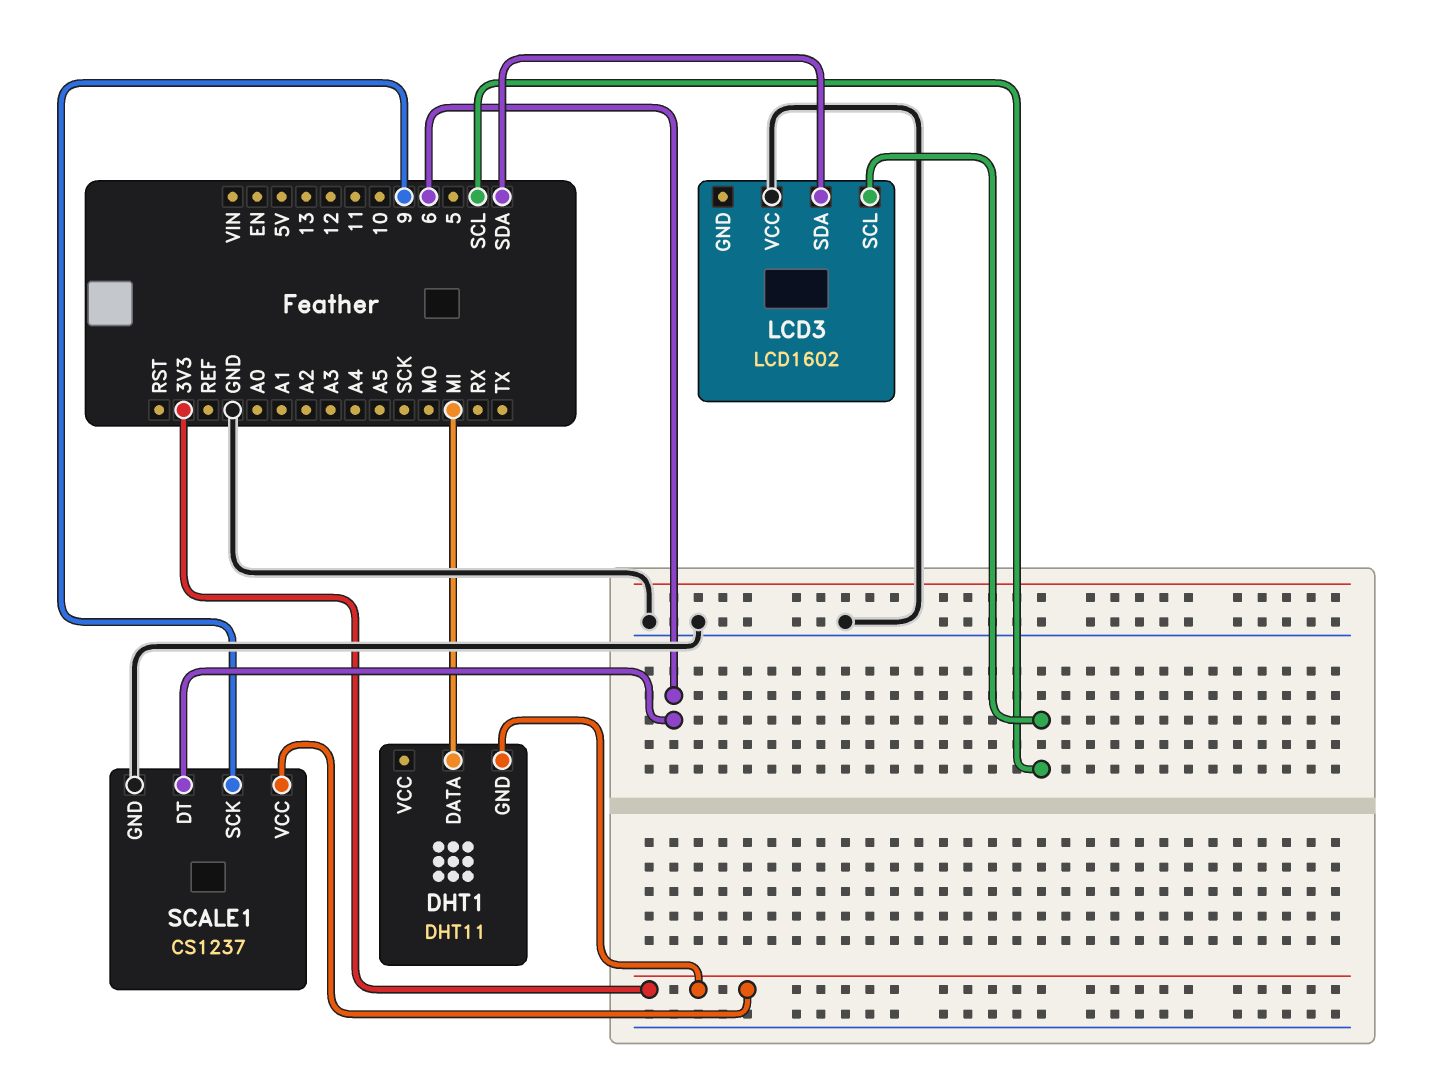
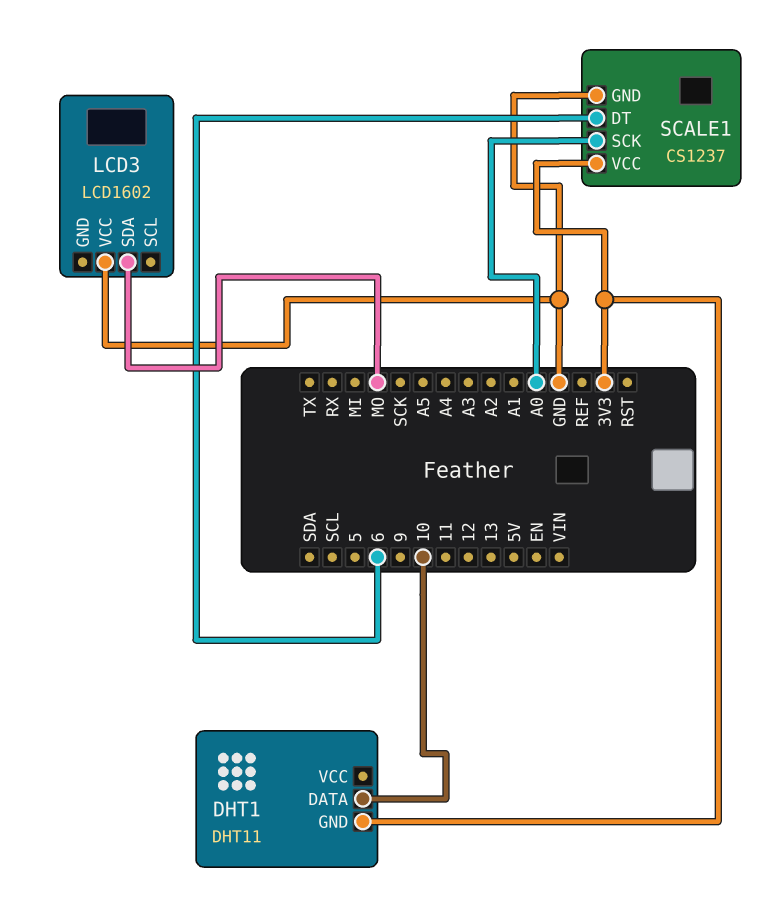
DHT1 pin DATA: MI -> 10
LCD3 pin SCL: SCL -> none
LCD3 pin SDA: SDA -> MO
SCALE1 pin SCK: 9 -> A0

